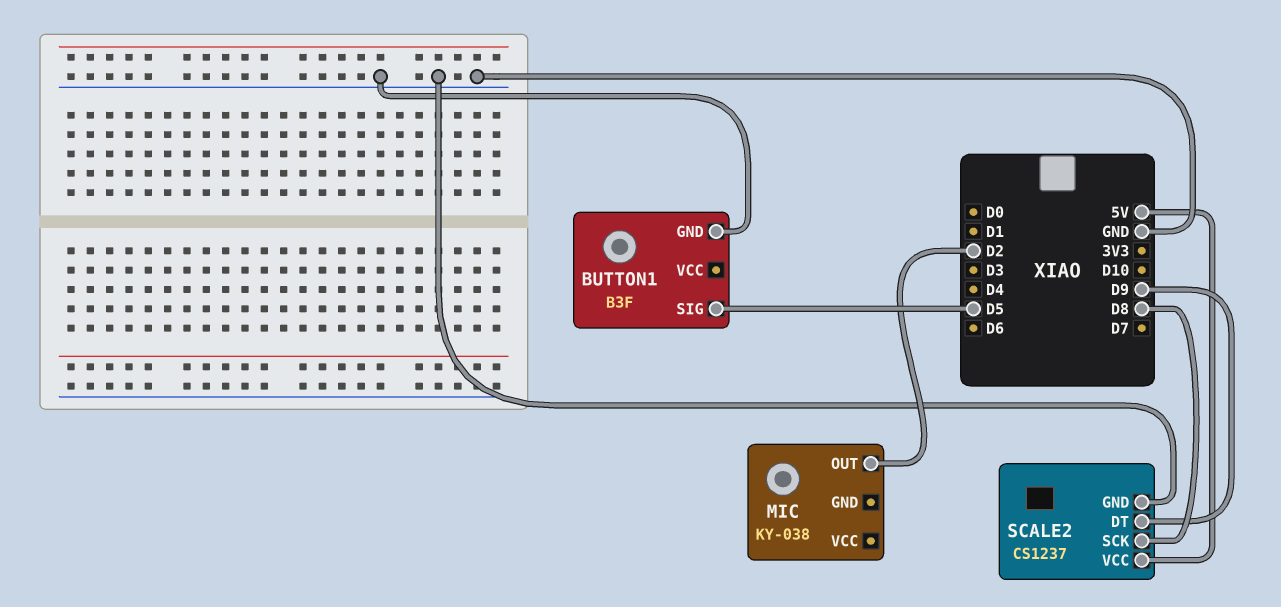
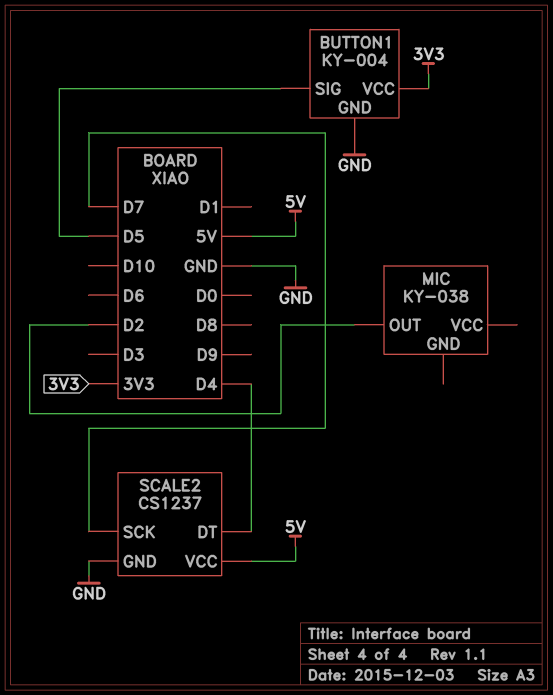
BUTTON1: B3F -> KY-004
BUTTON1 pin VCC: none -> 3V3
SCALE2 pin DT: D9 -> D4
SCALE2 pin SCK: D8 -> D7

